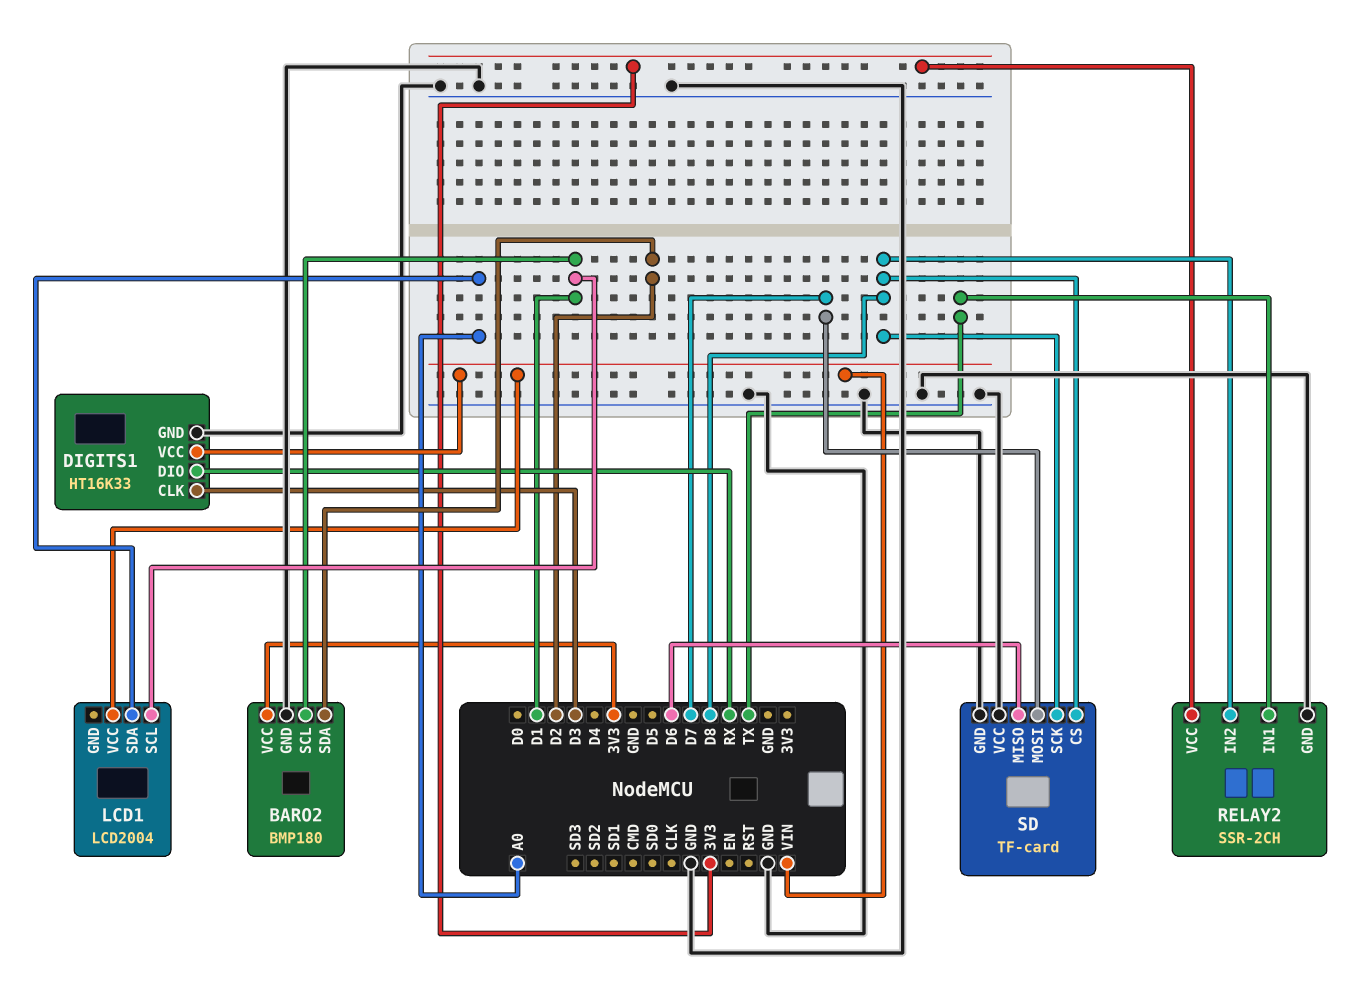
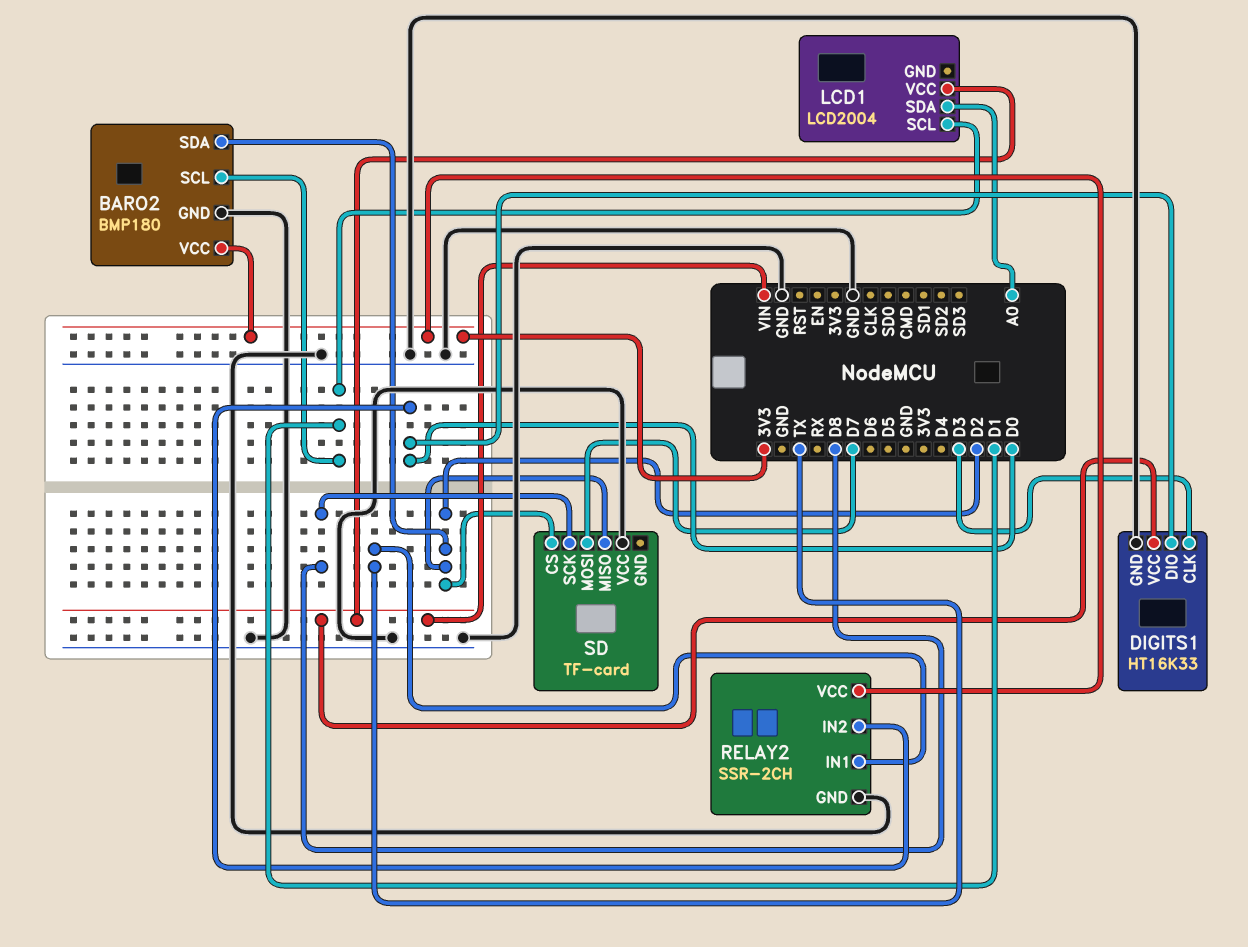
DIGITS1 pin DIO: RX -> D0
RELAY2 pin IN2: D8 -> D0
SD pin CS: D8 -> D2
SD pin GND: GND -> none
SD pin MISO: D6 -> D2

